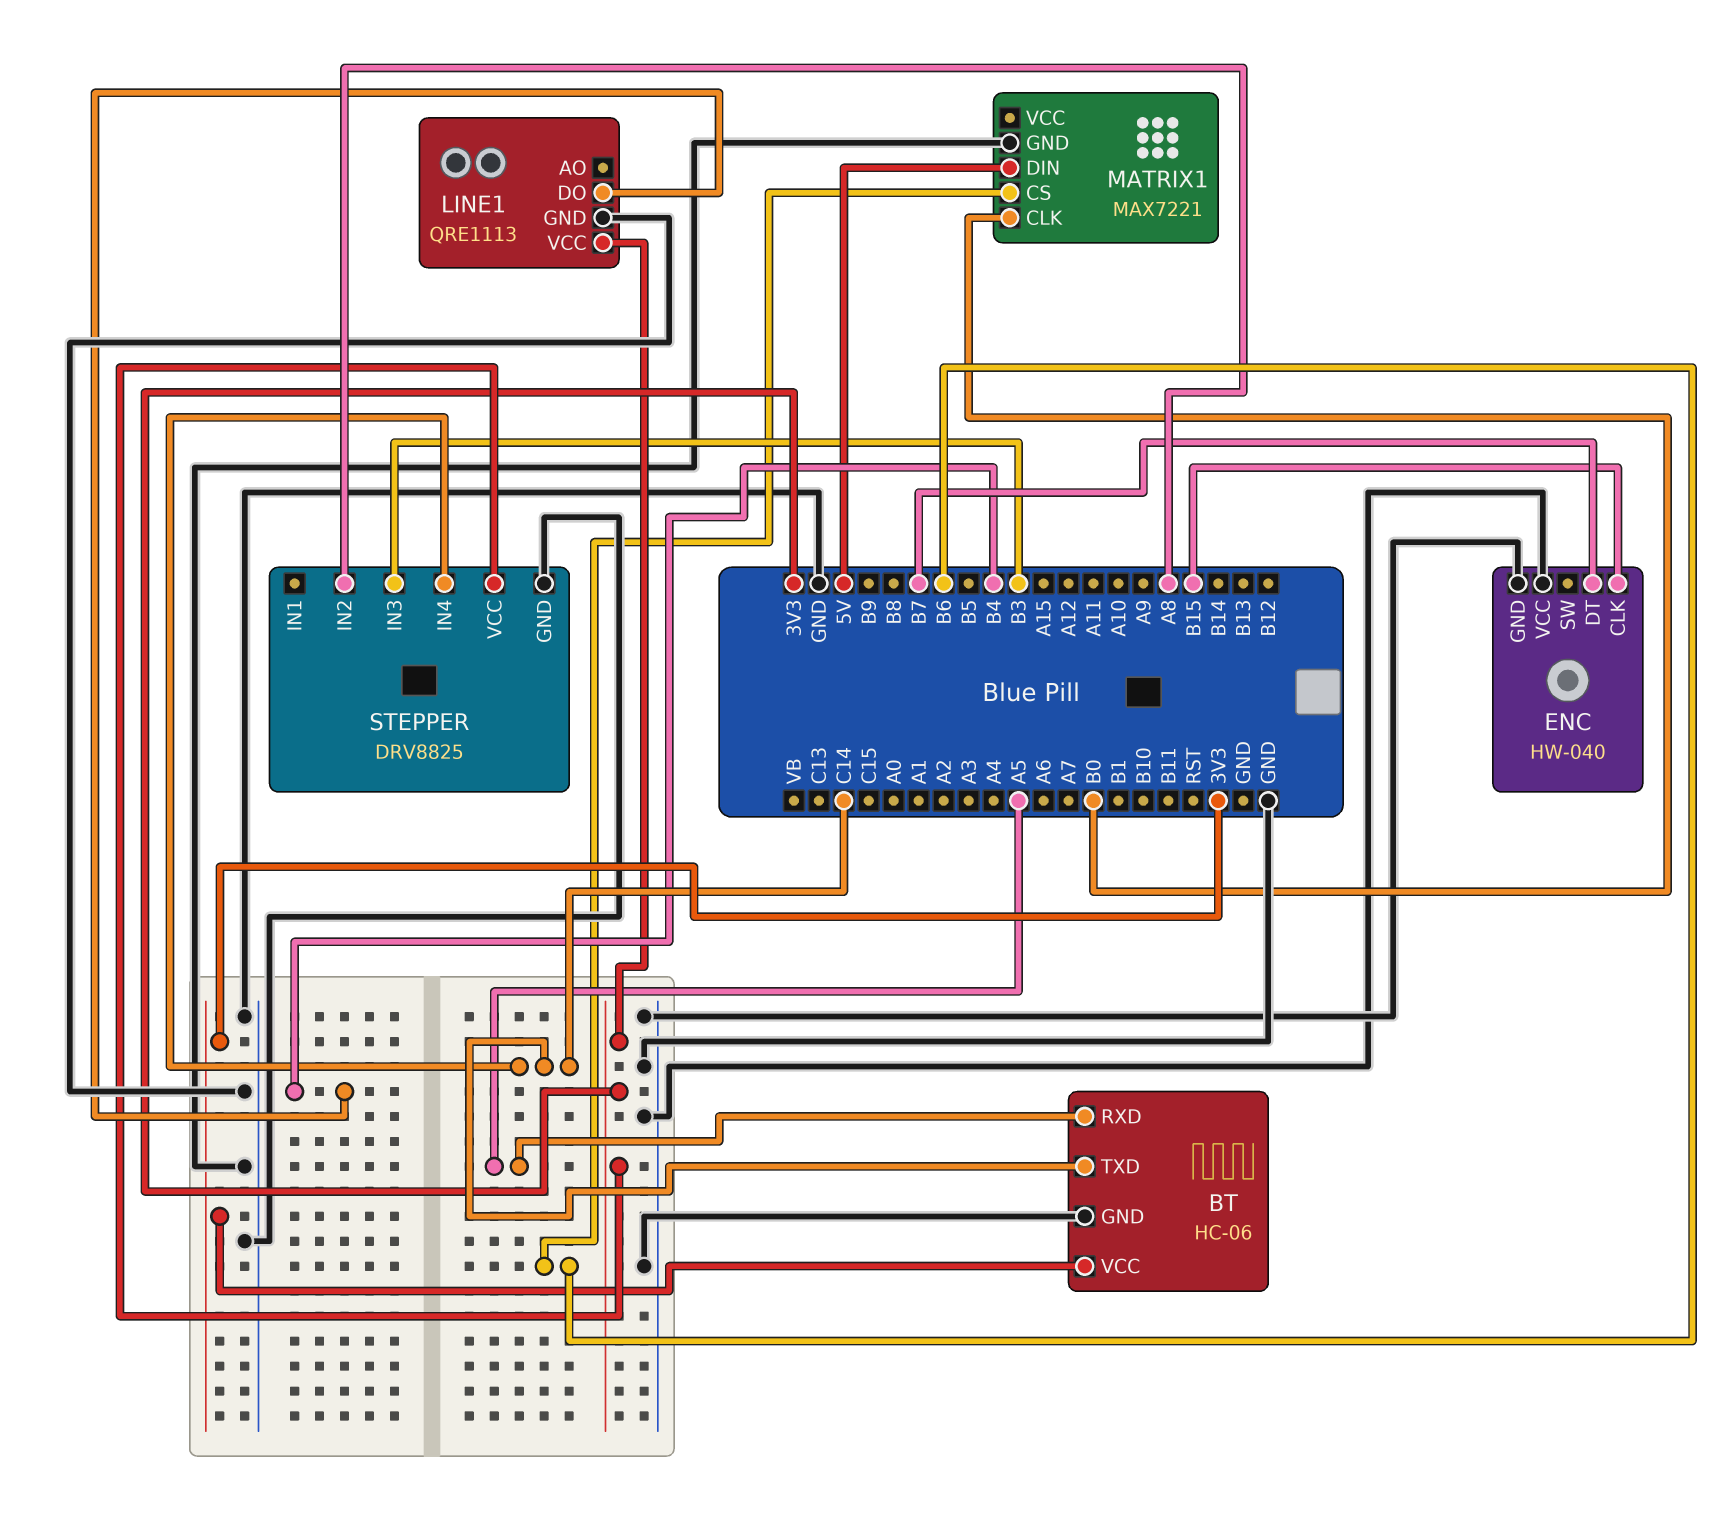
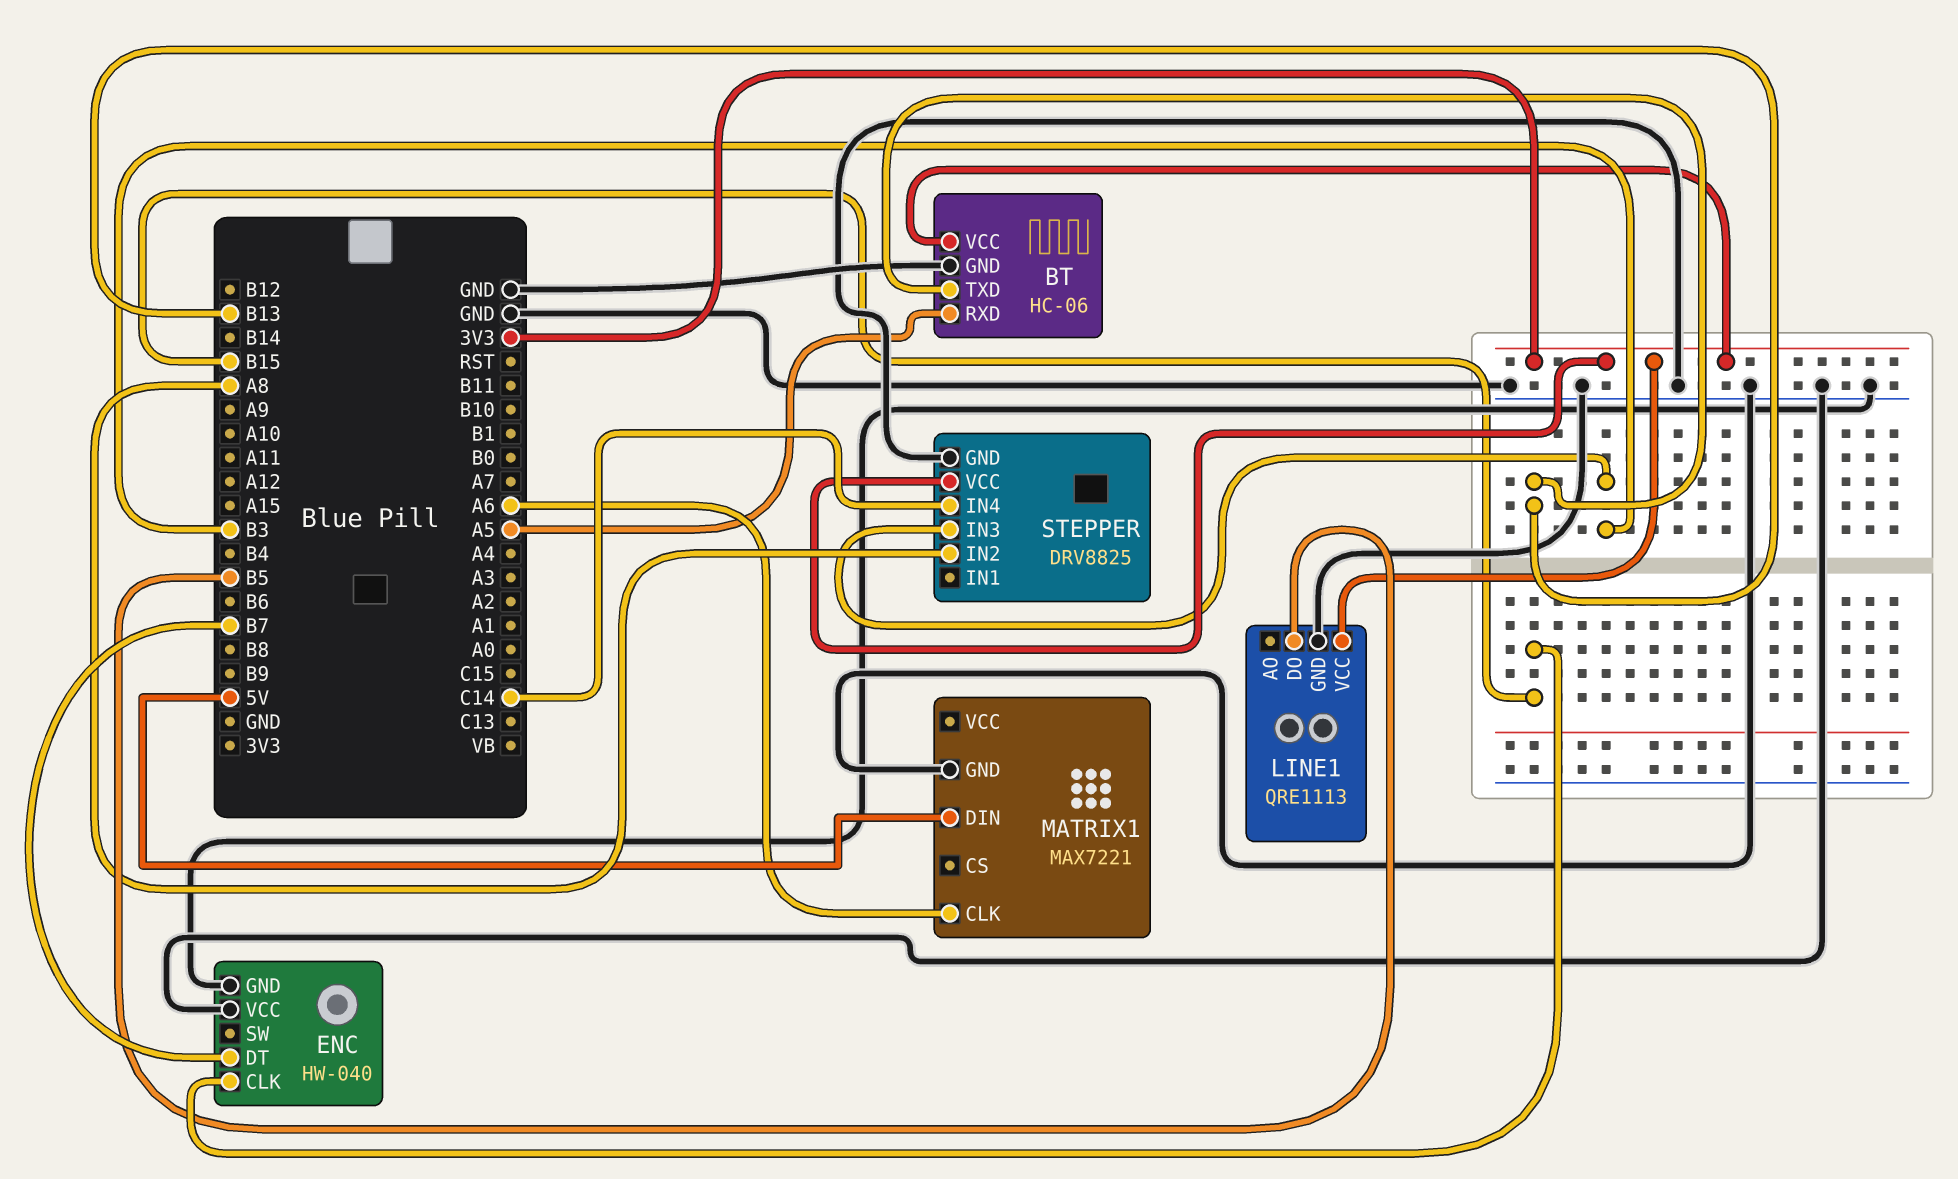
BT pin TXD: C14 -> B13
LINE1 pin DO: B4 -> B5
MATRIX1 pin CLK: B0 -> A6
MATRIX1 pin CS: B6 -> none

